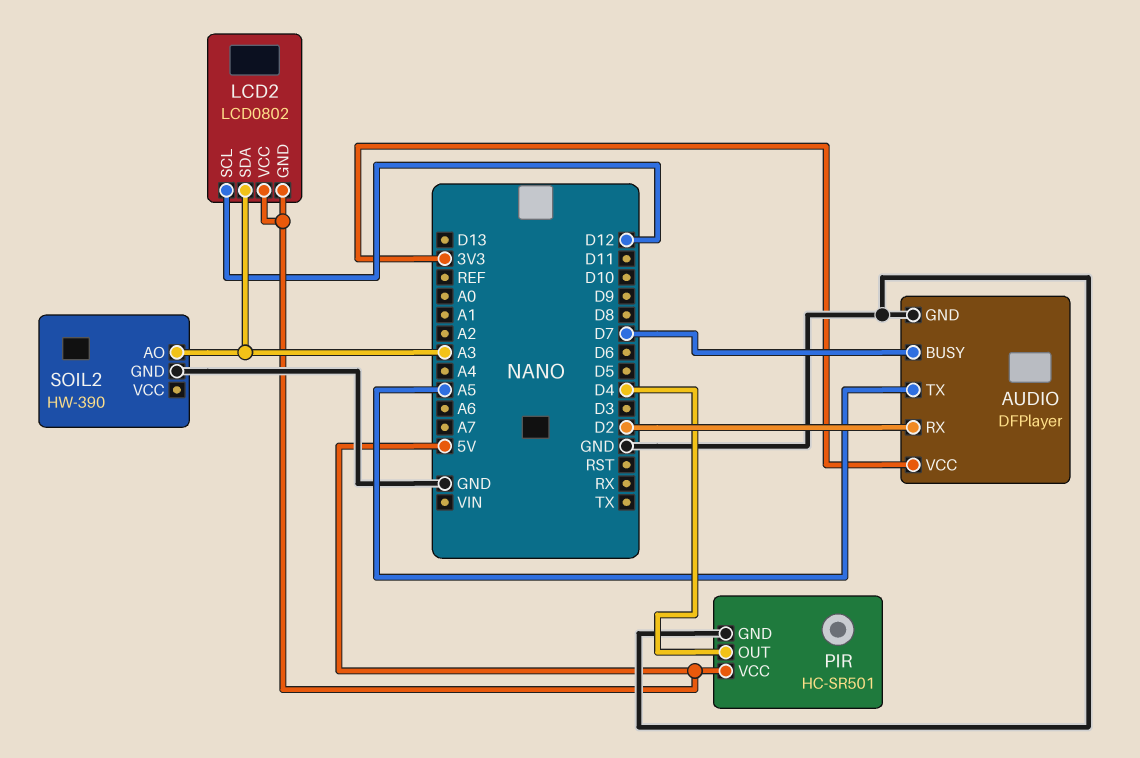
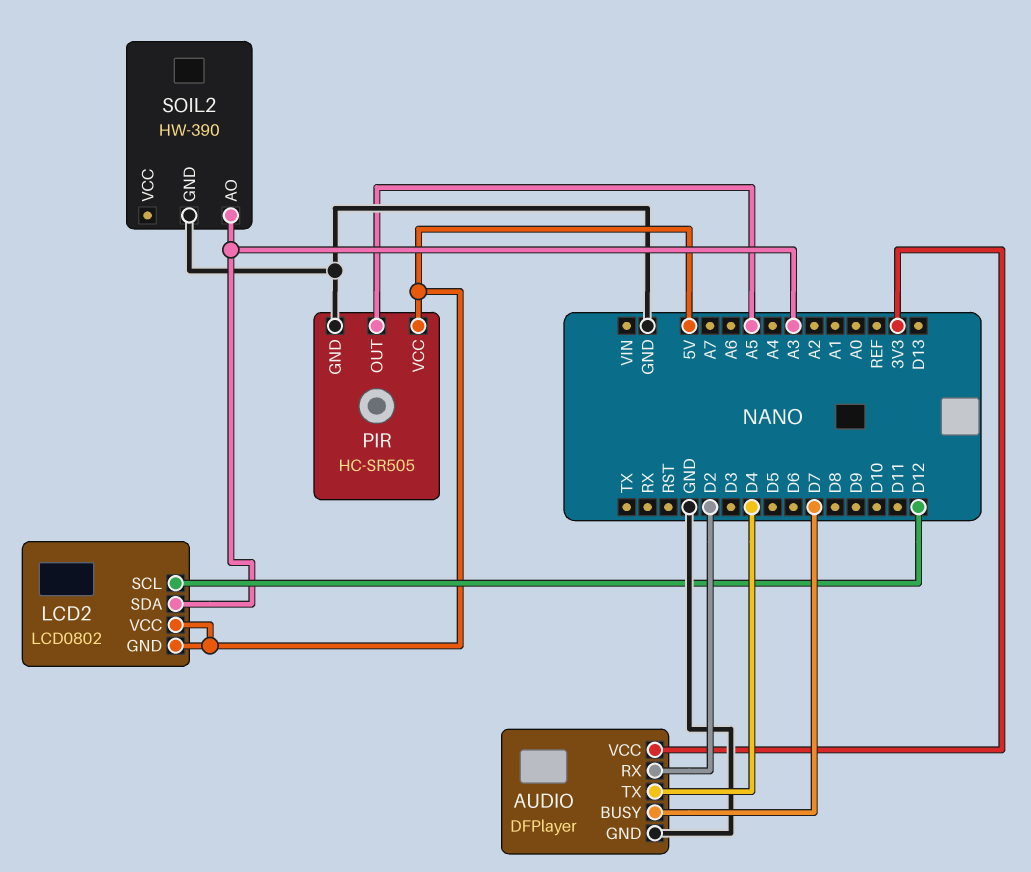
AUDIO pin TX: A5 -> D4
PIR: HC-SR501 -> HC-SR505
PIR pin OUT: D4 -> A5

